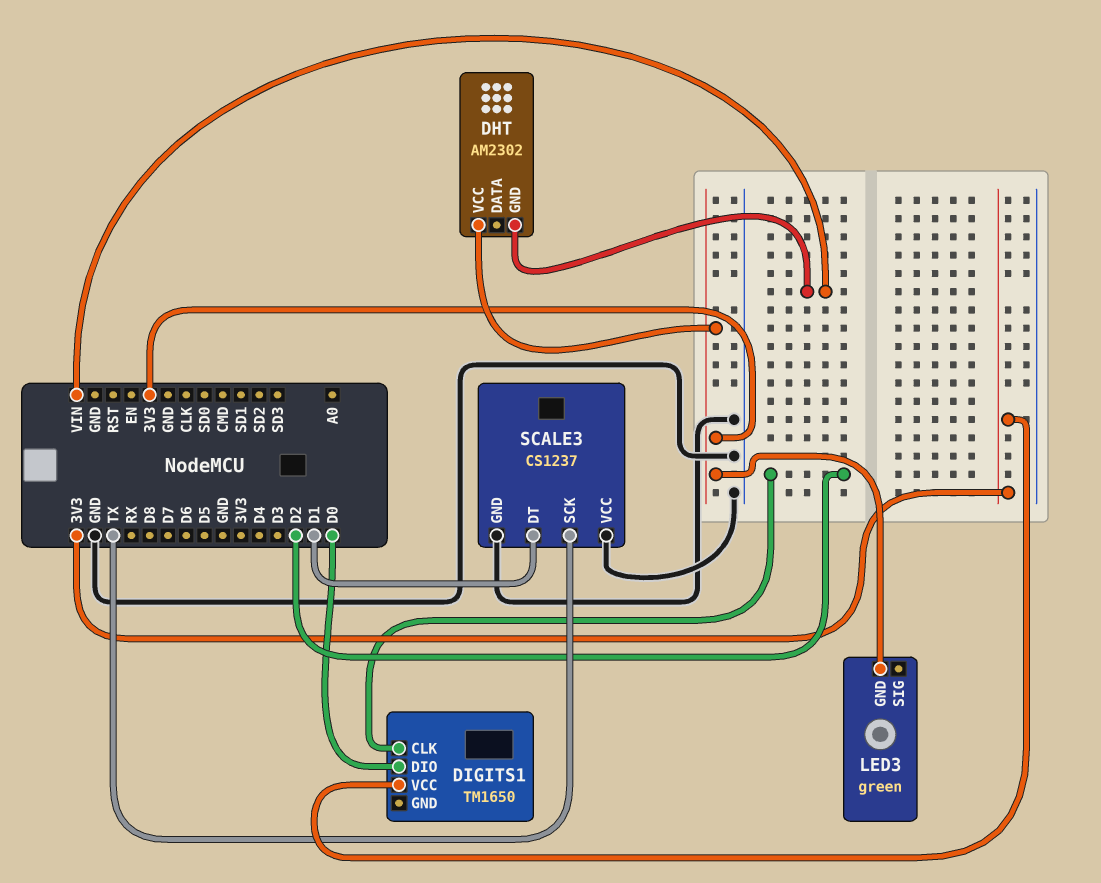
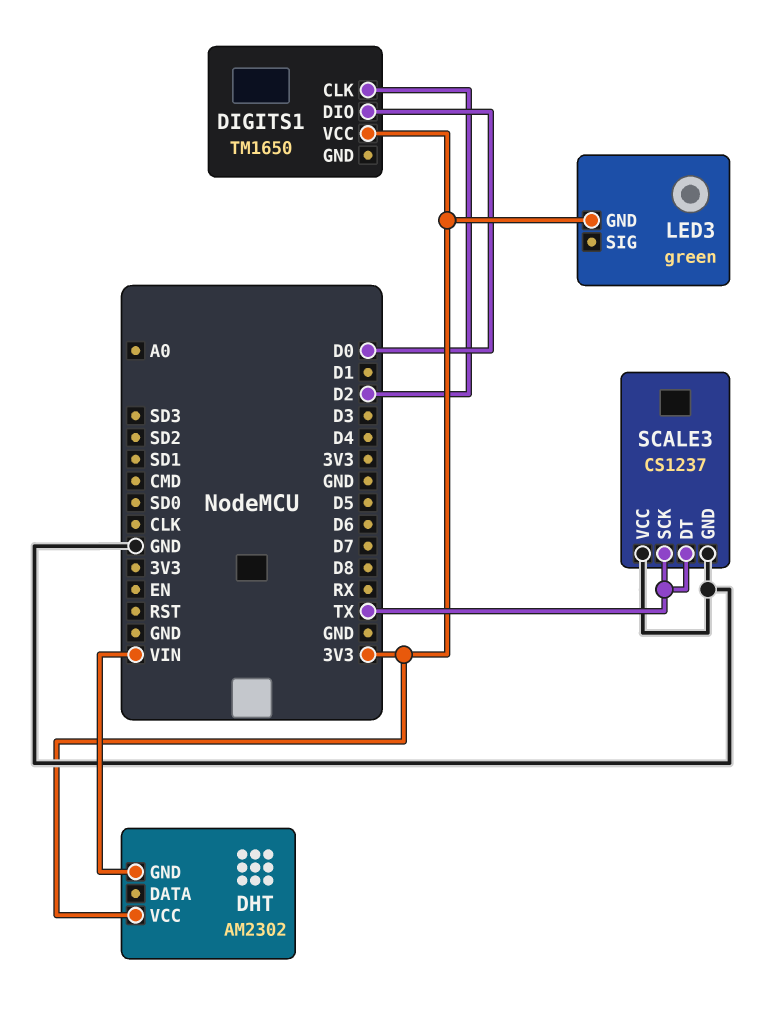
SCALE3 pin DT: D1 -> TX

